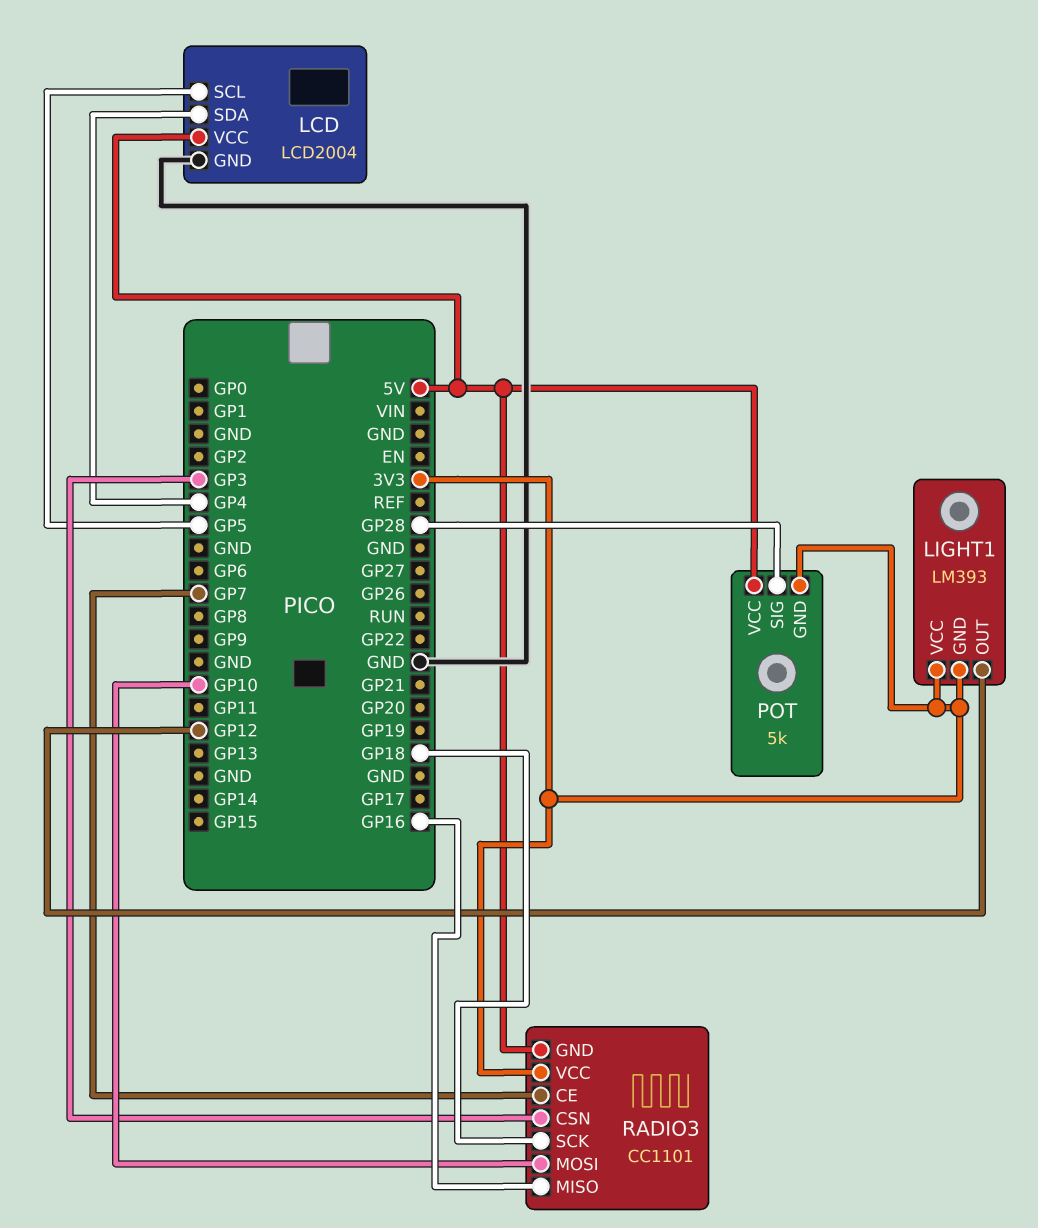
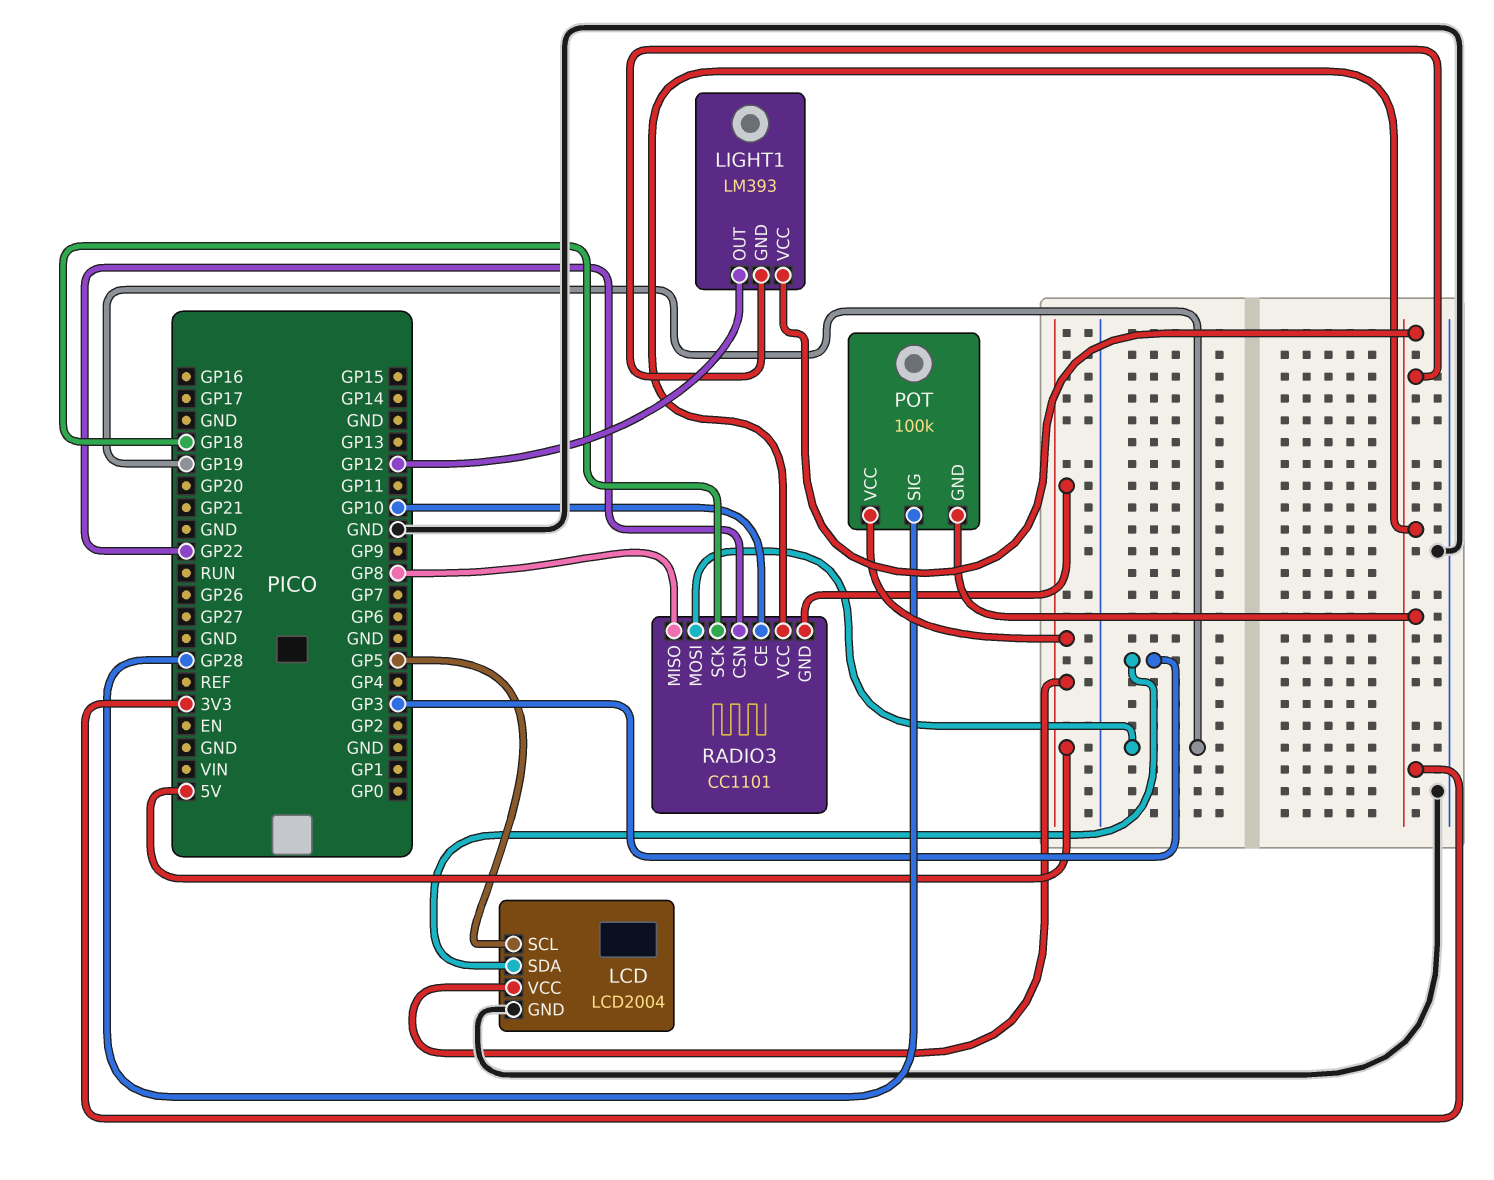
LCD pin SDA: GP4 -> GP3
POT: 5k -> 100k
RADIO3 pin CE: GP7 -> GP10
RADIO3 pin CSN: GP3 -> GP22
RADIO3 pin MISO: GP16 -> GP8
RADIO3 pin MOSI: GP10 -> GP19

